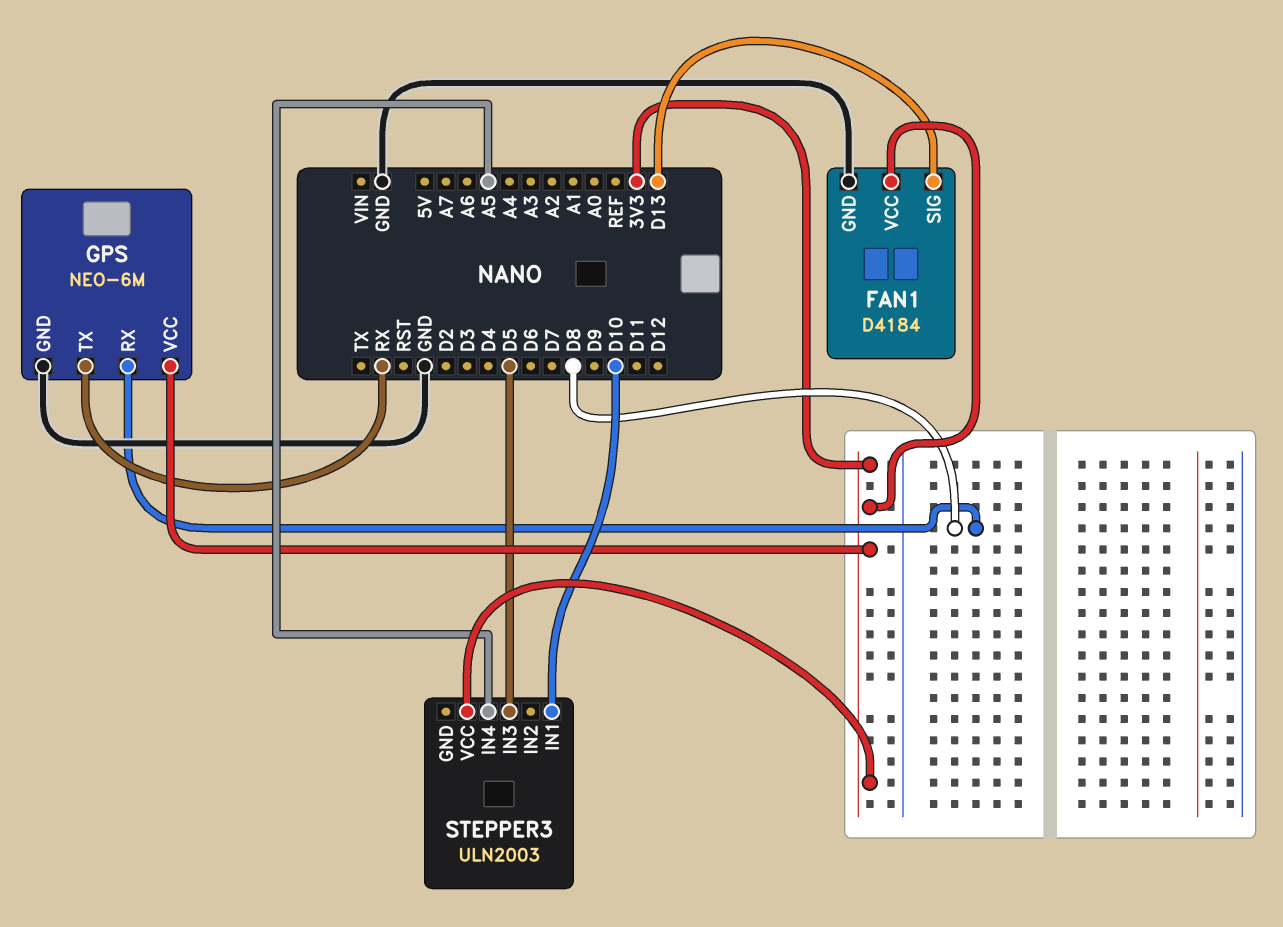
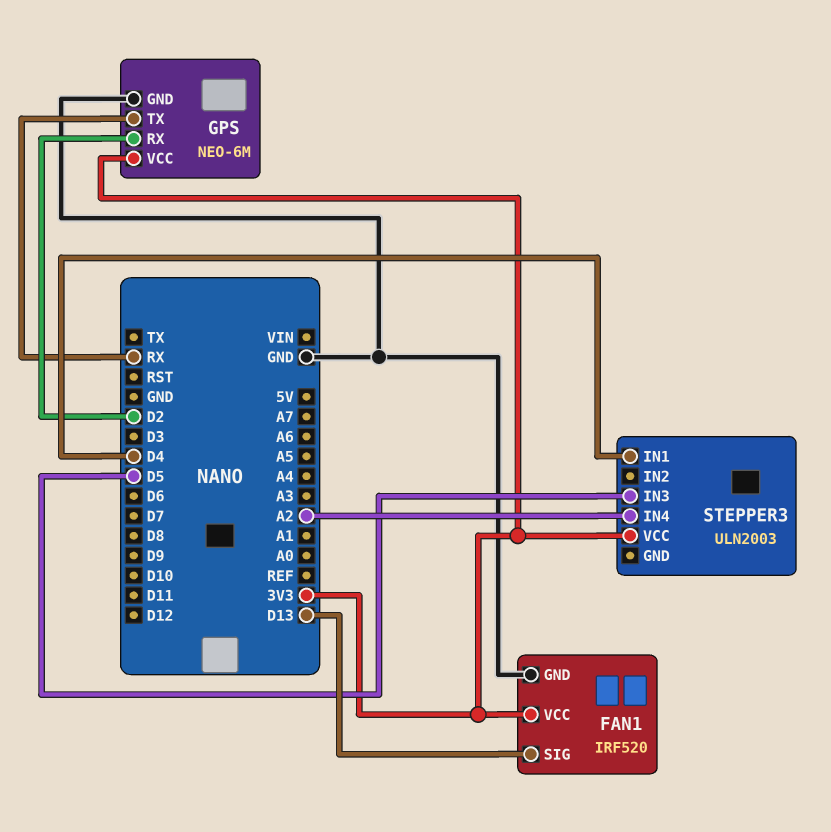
FAN1: D4184 -> IRF520
GPS pin RX: D8 -> D2
STEPPER3 pin IN1: D10 -> D4
STEPPER3 pin IN4: A5 -> A2

